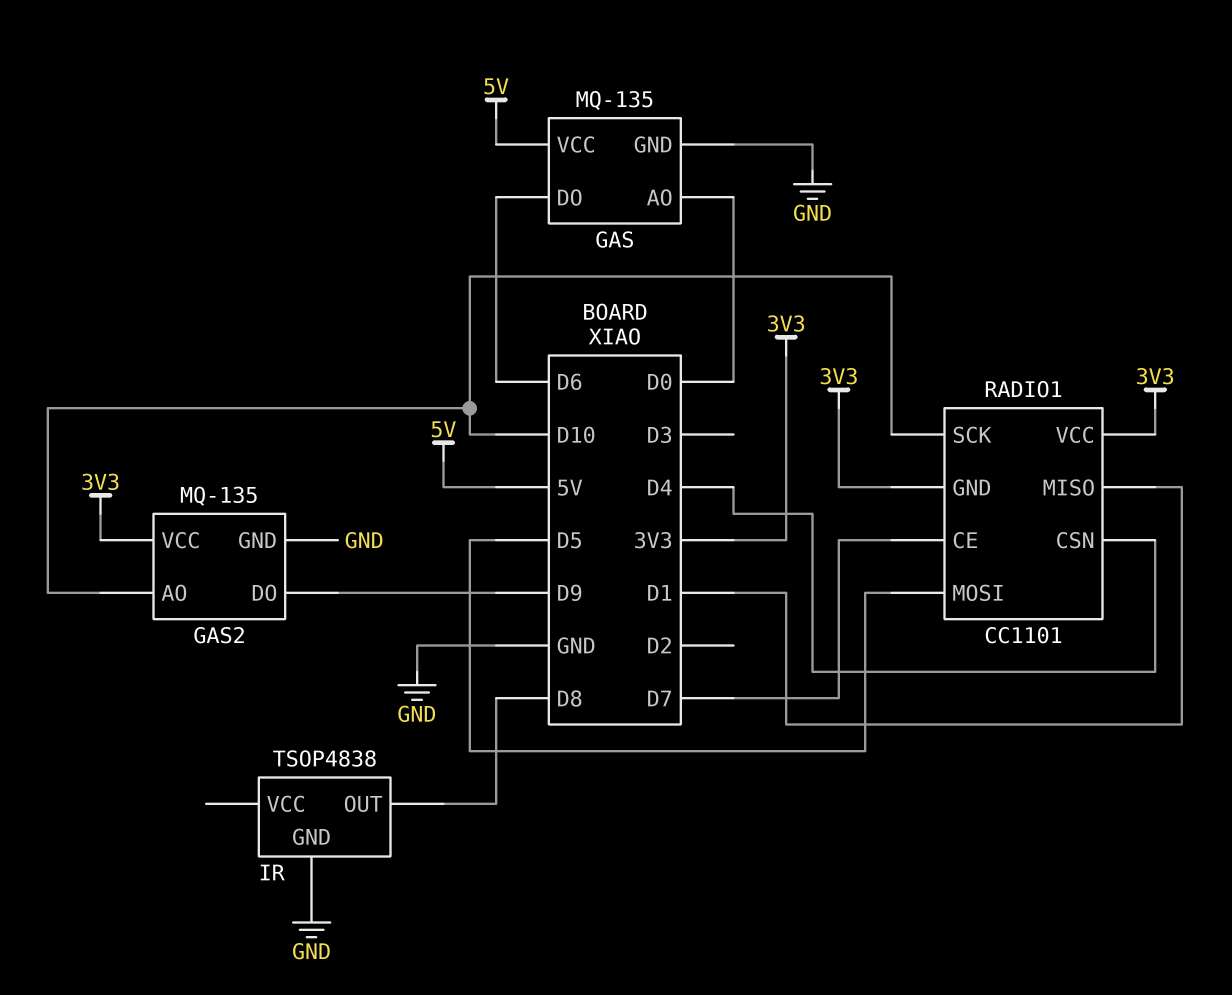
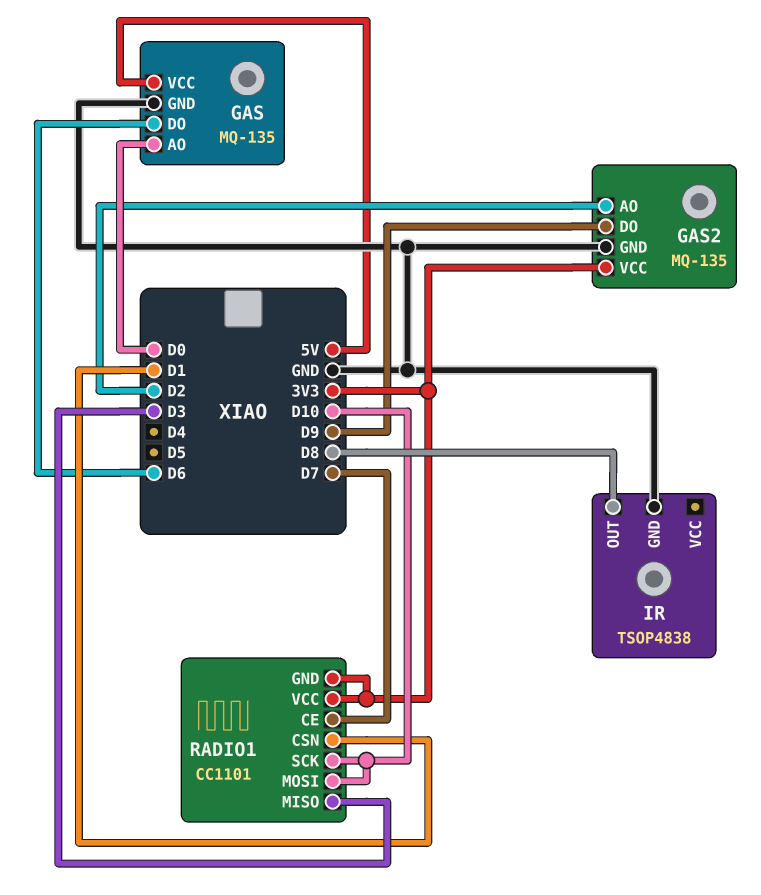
GAS2 pin AO: D10 -> D2
RADIO1 pin CSN: D4 -> D1
RADIO1 pin MISO: D1 -> D3
RADIO1 pin MOSI: D5 -> D10

